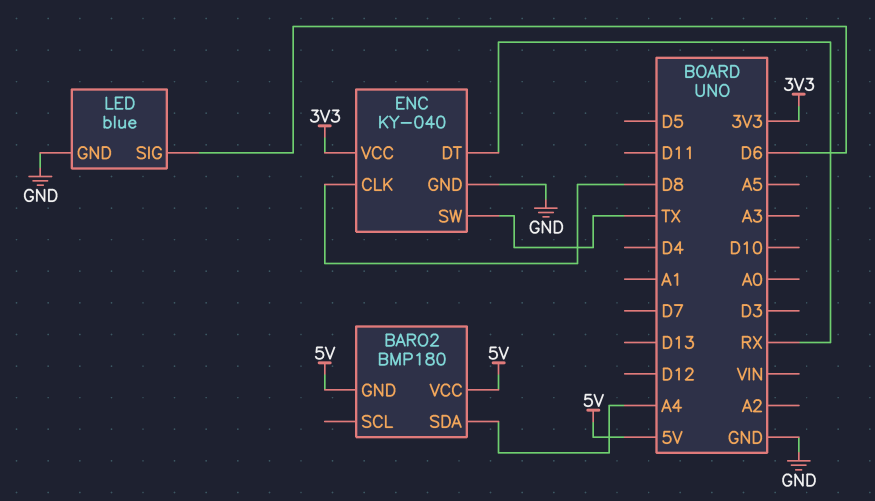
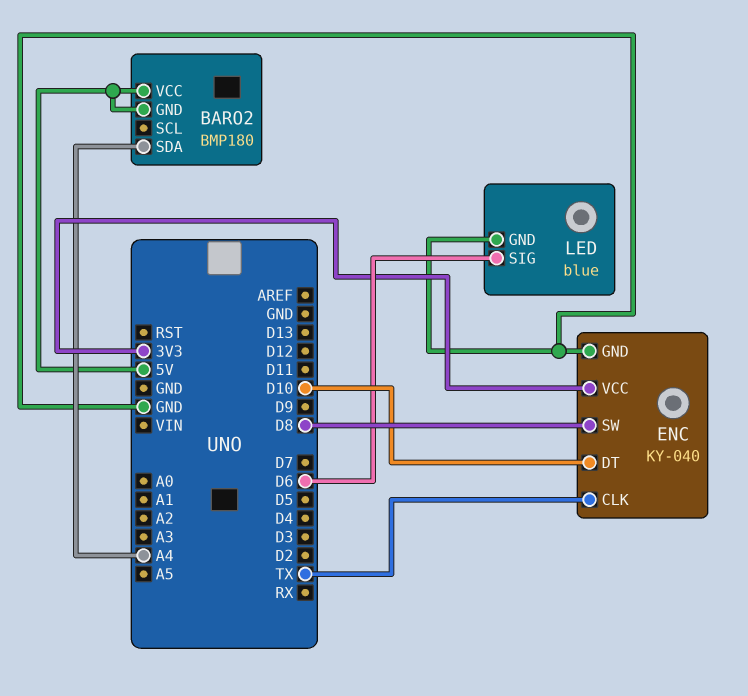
ENC pin CLK: D8 -> TX
ENC pin DT: RX -> D10
ENC pin SW: TX -> D8

